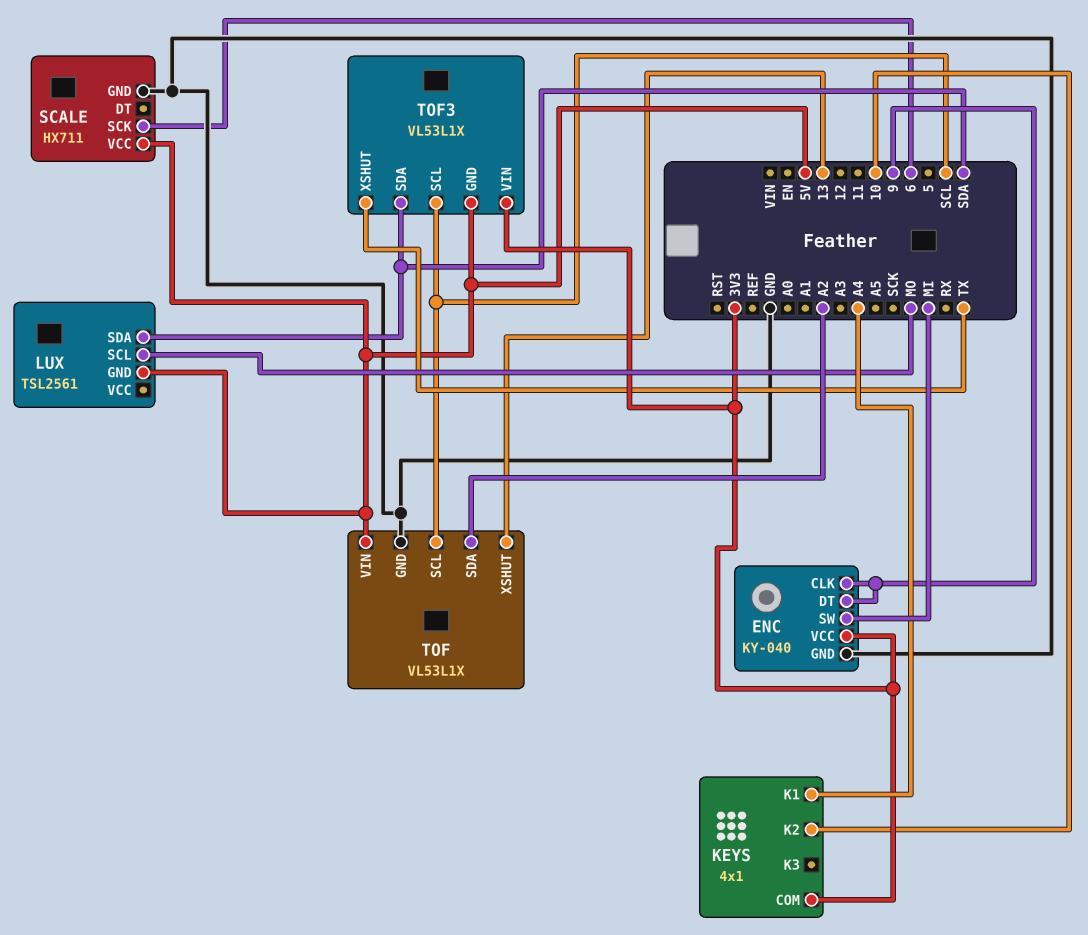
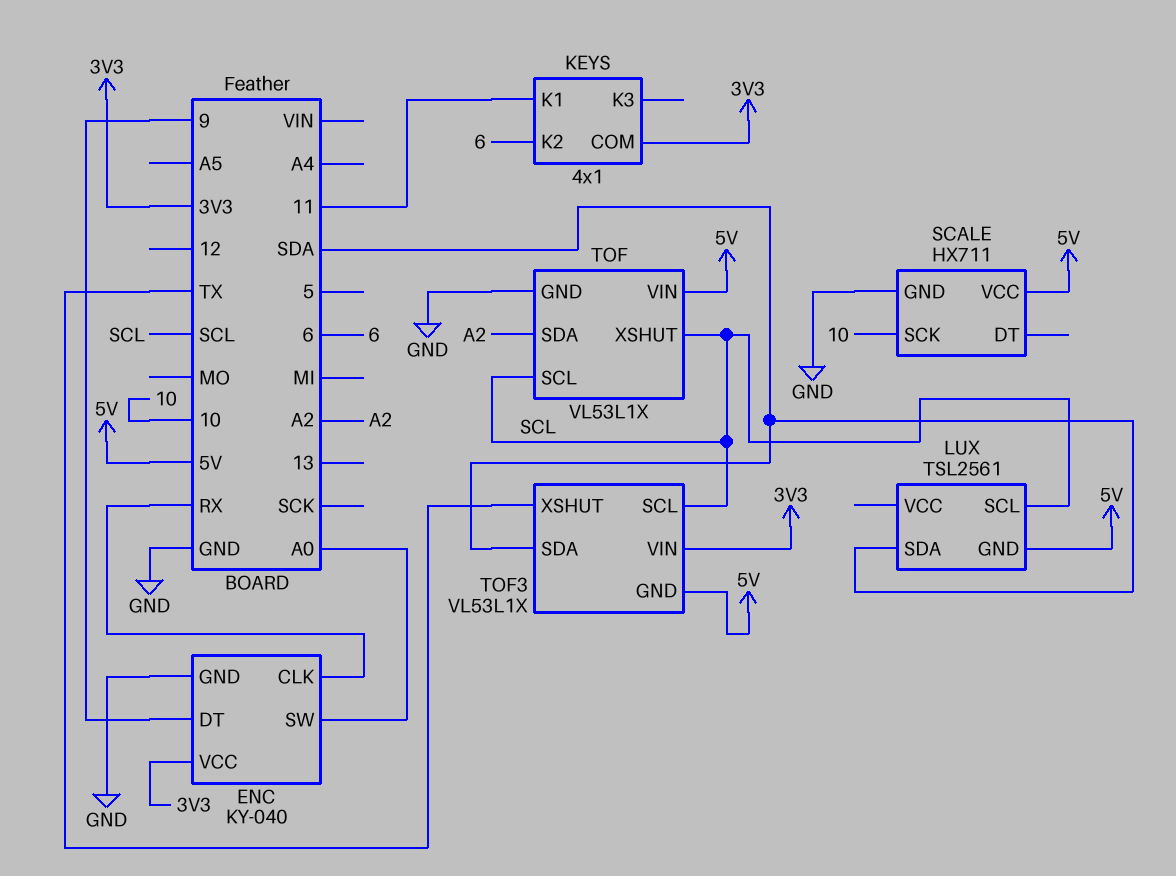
ENC pin CLK: 9 -> RX
ENC pin SW: MI -> A0
KEYS pin K1: A4 -> 11
KEYS pin K2: 10 -> 6
LUX pin SCL: MO -> SCL
SCALE pin SCK: 6 -> 10
TOF pin XSHUT: 13 -> SCL

